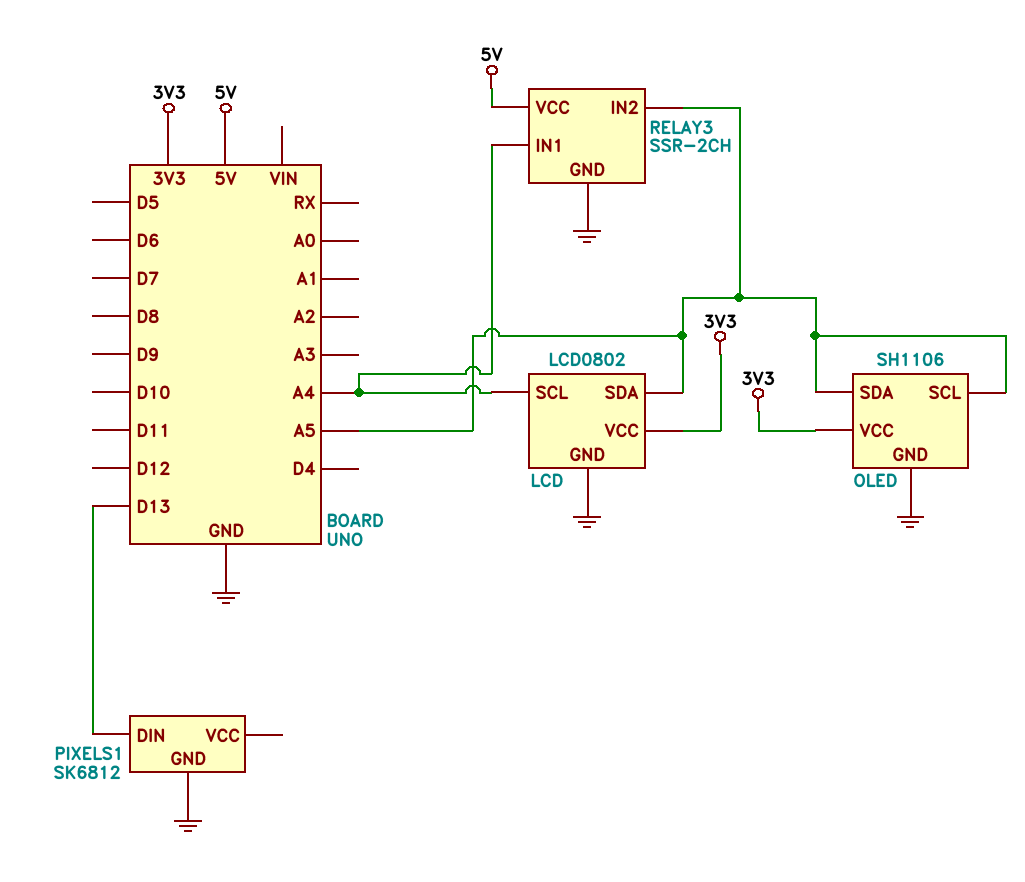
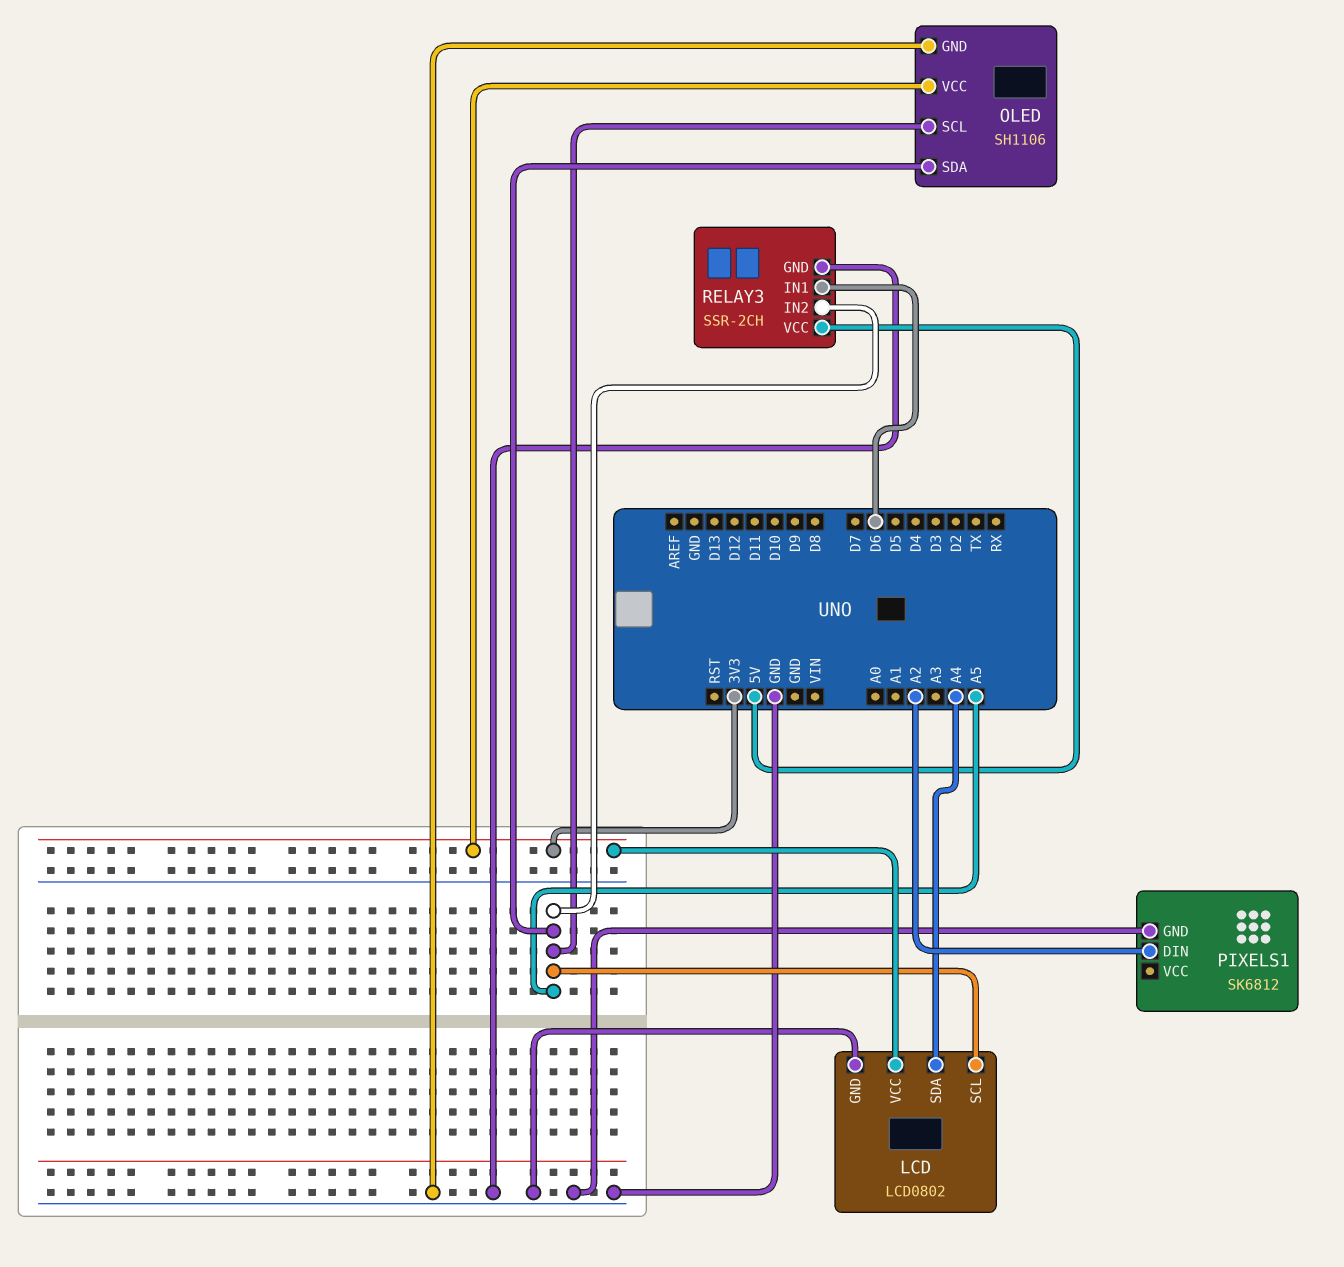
LCD pin SCL: A4 -> A5
LCD pin SDA: A5 -> A4
PIXELS1 pin DIN: D13 -> A2
RELAY3 pin IN1: A4 -> D6

